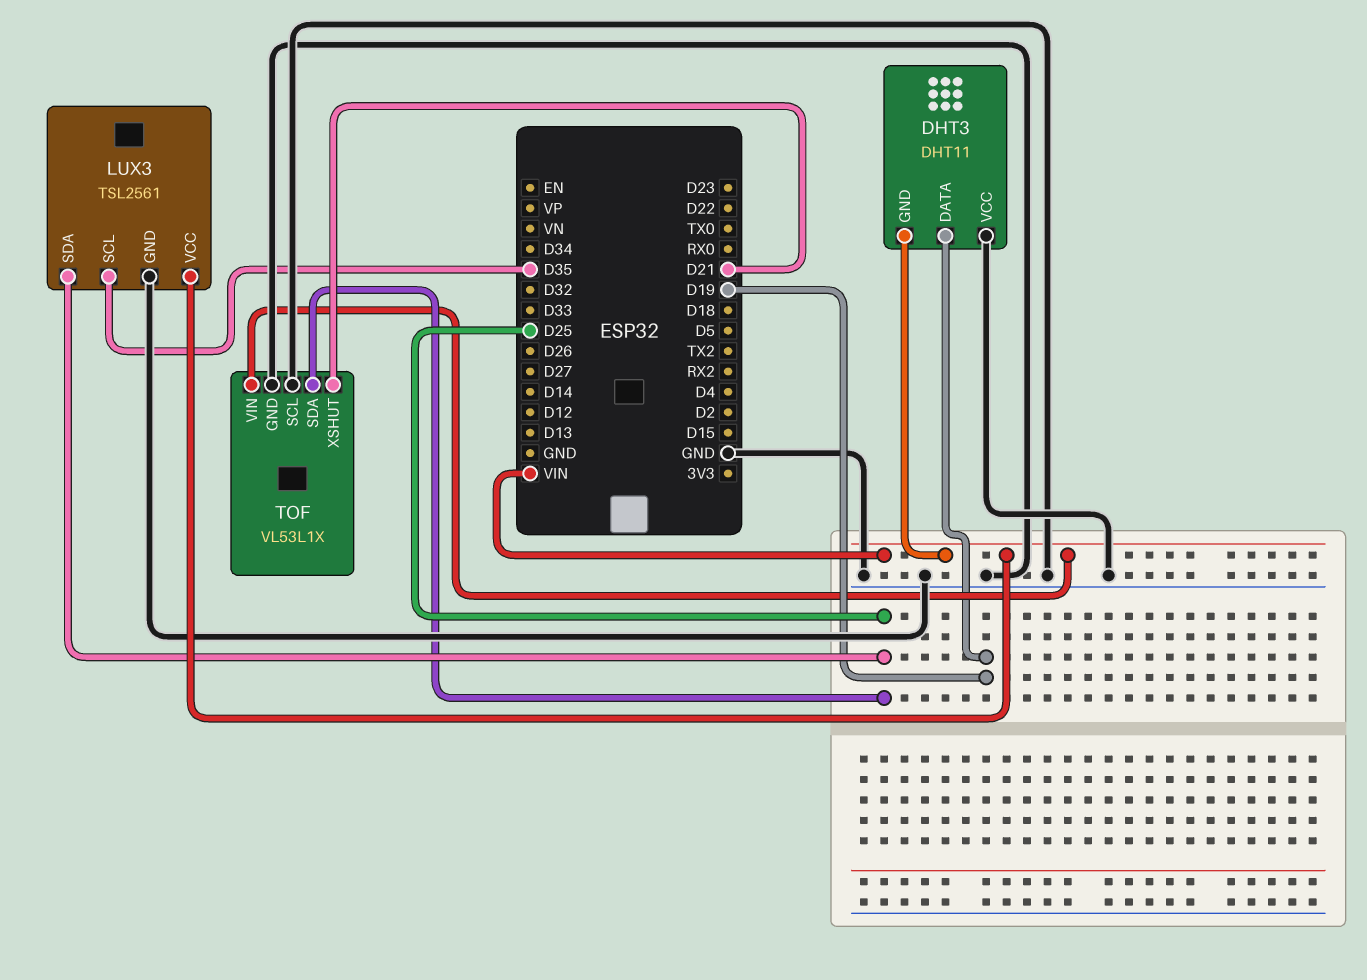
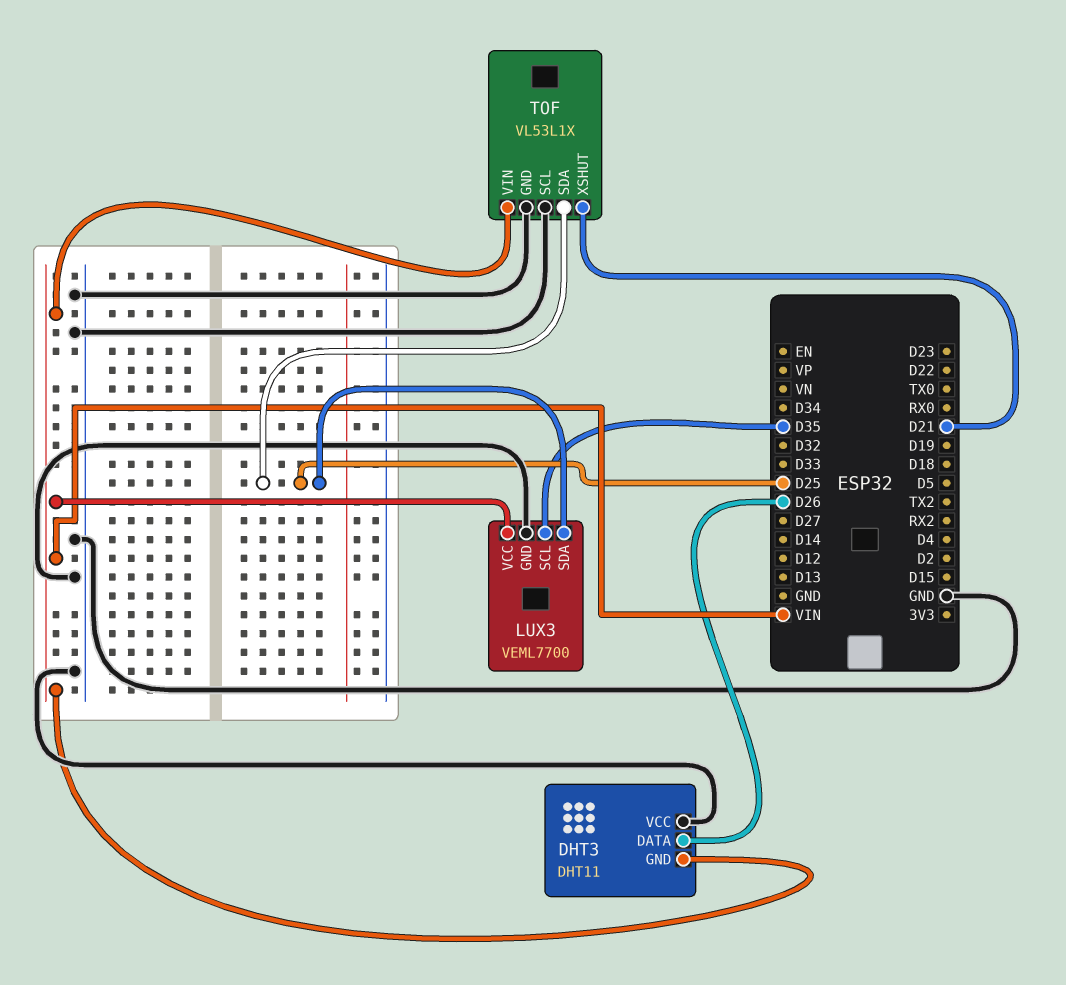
DHT3 pin DATA: D19 -> D26
LUX3: TSL2561 -> VEML7700

